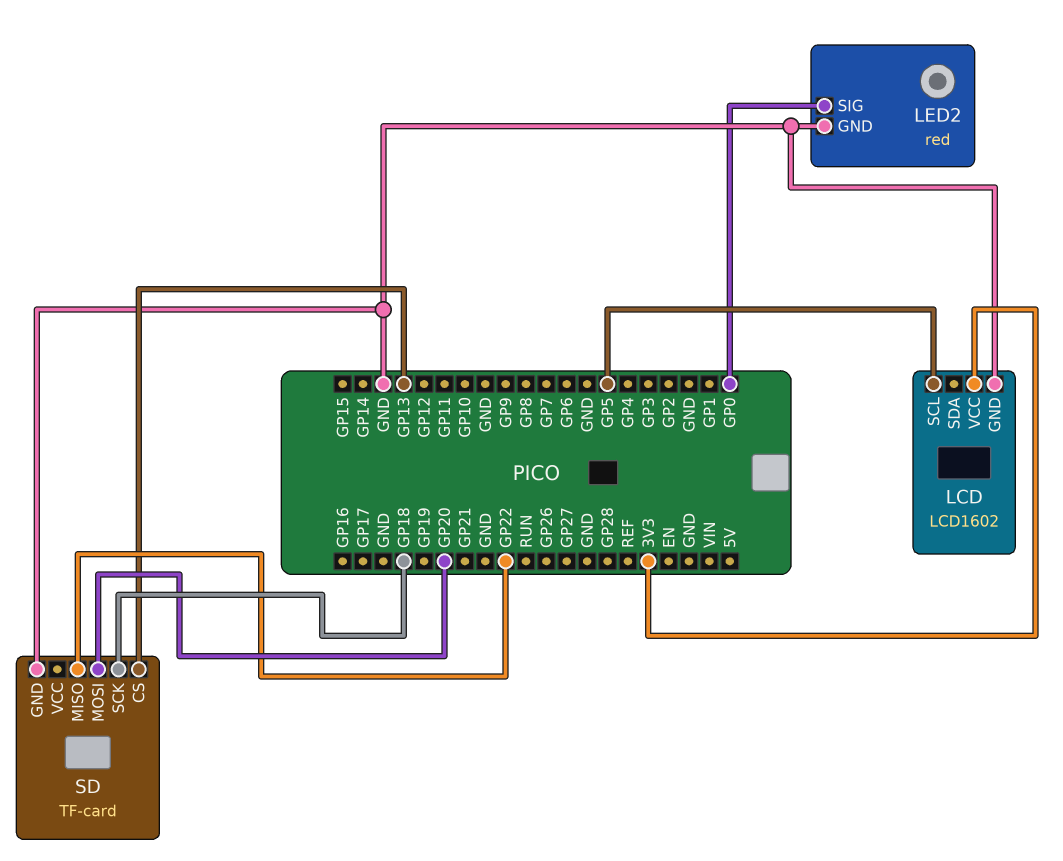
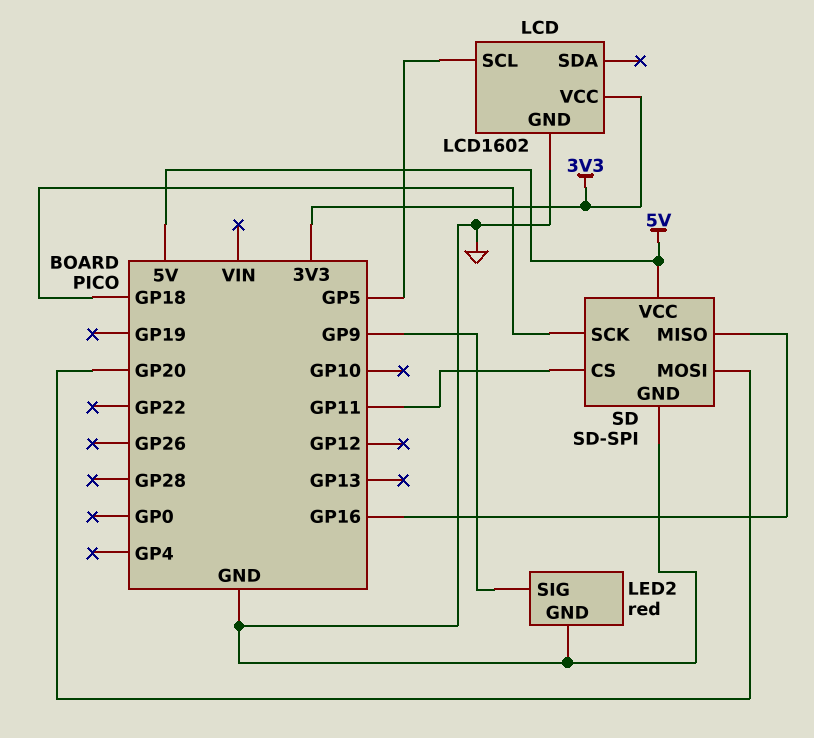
LED2 pin SIG: GP0 -> GP9
SD: TF-card -> SD-SPI
SD pin CS: GP13 -> GP11
SD pin MISO: GP22 -> GP16
SD pin VCC: none -> 5V

